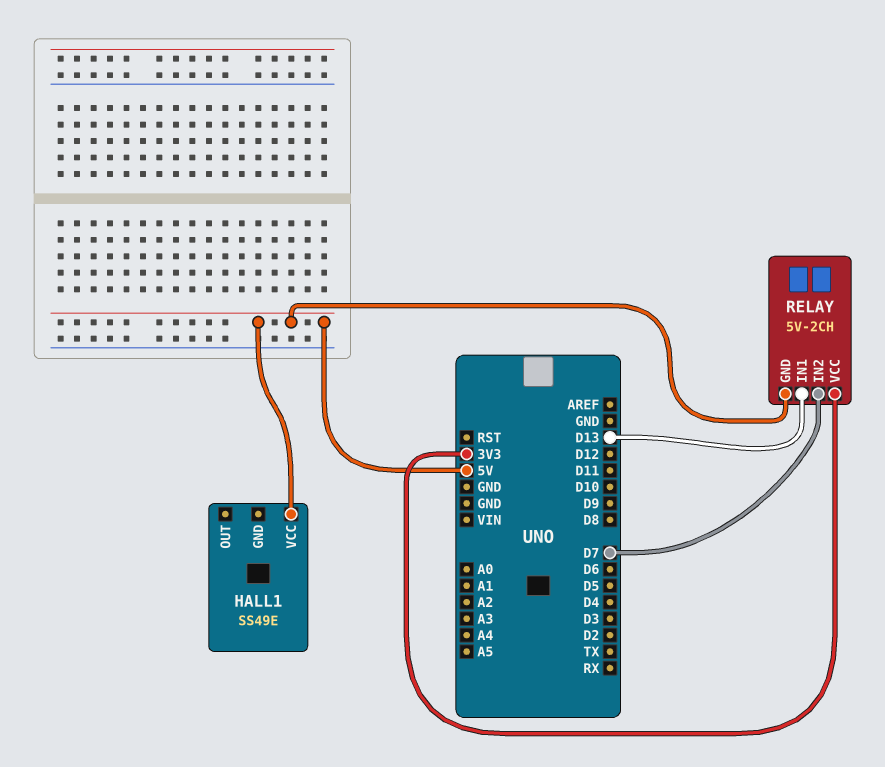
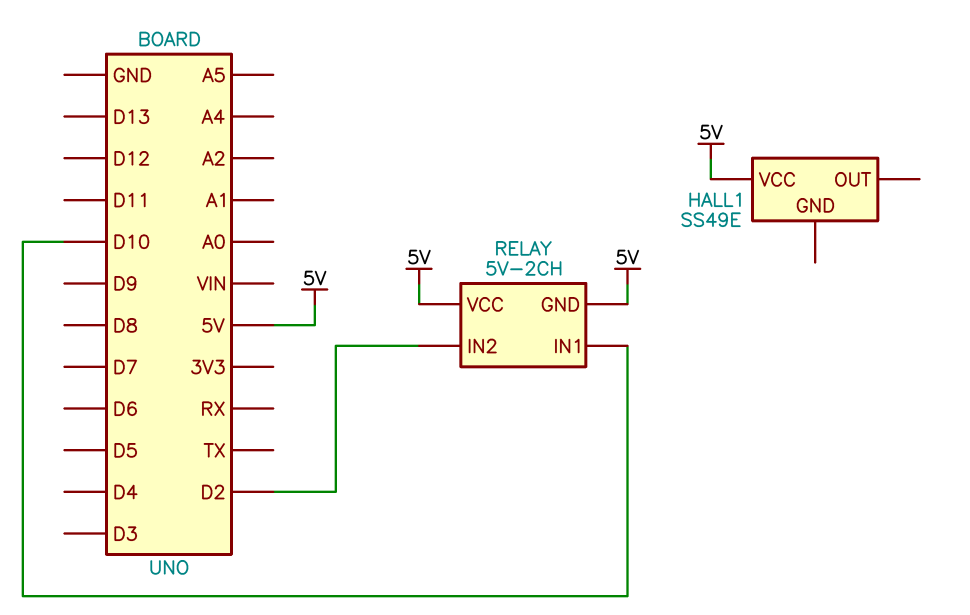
RELAY pin IN1: D13 -> D10
RELAY pin IN2: D7 -> D2
RELAY pin VCC: 3V3 -> 5V

